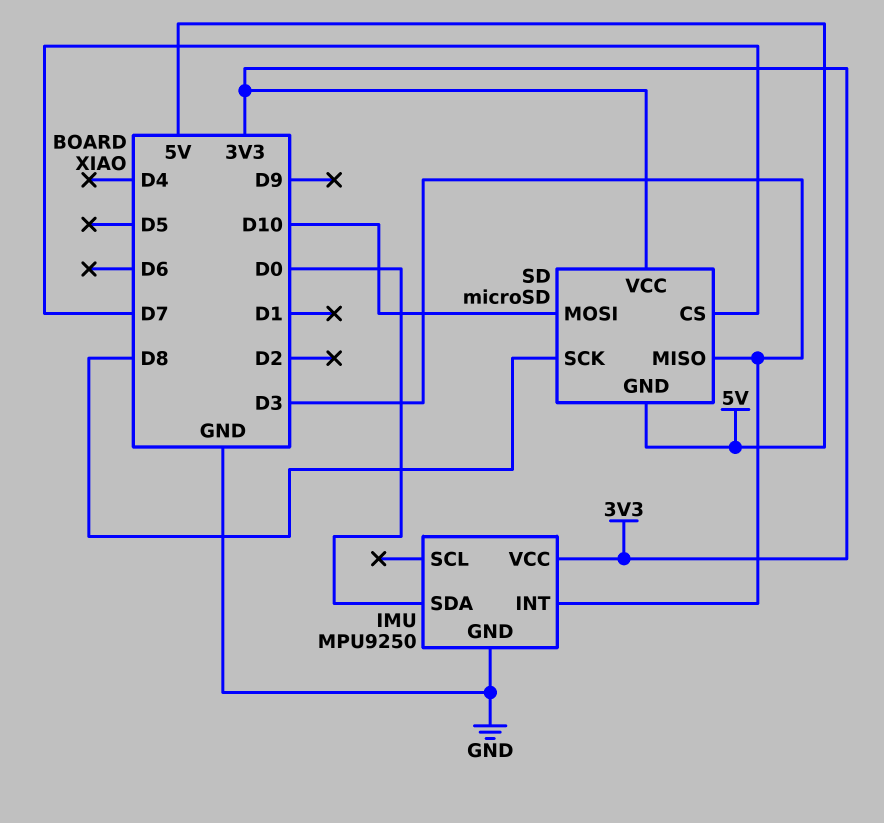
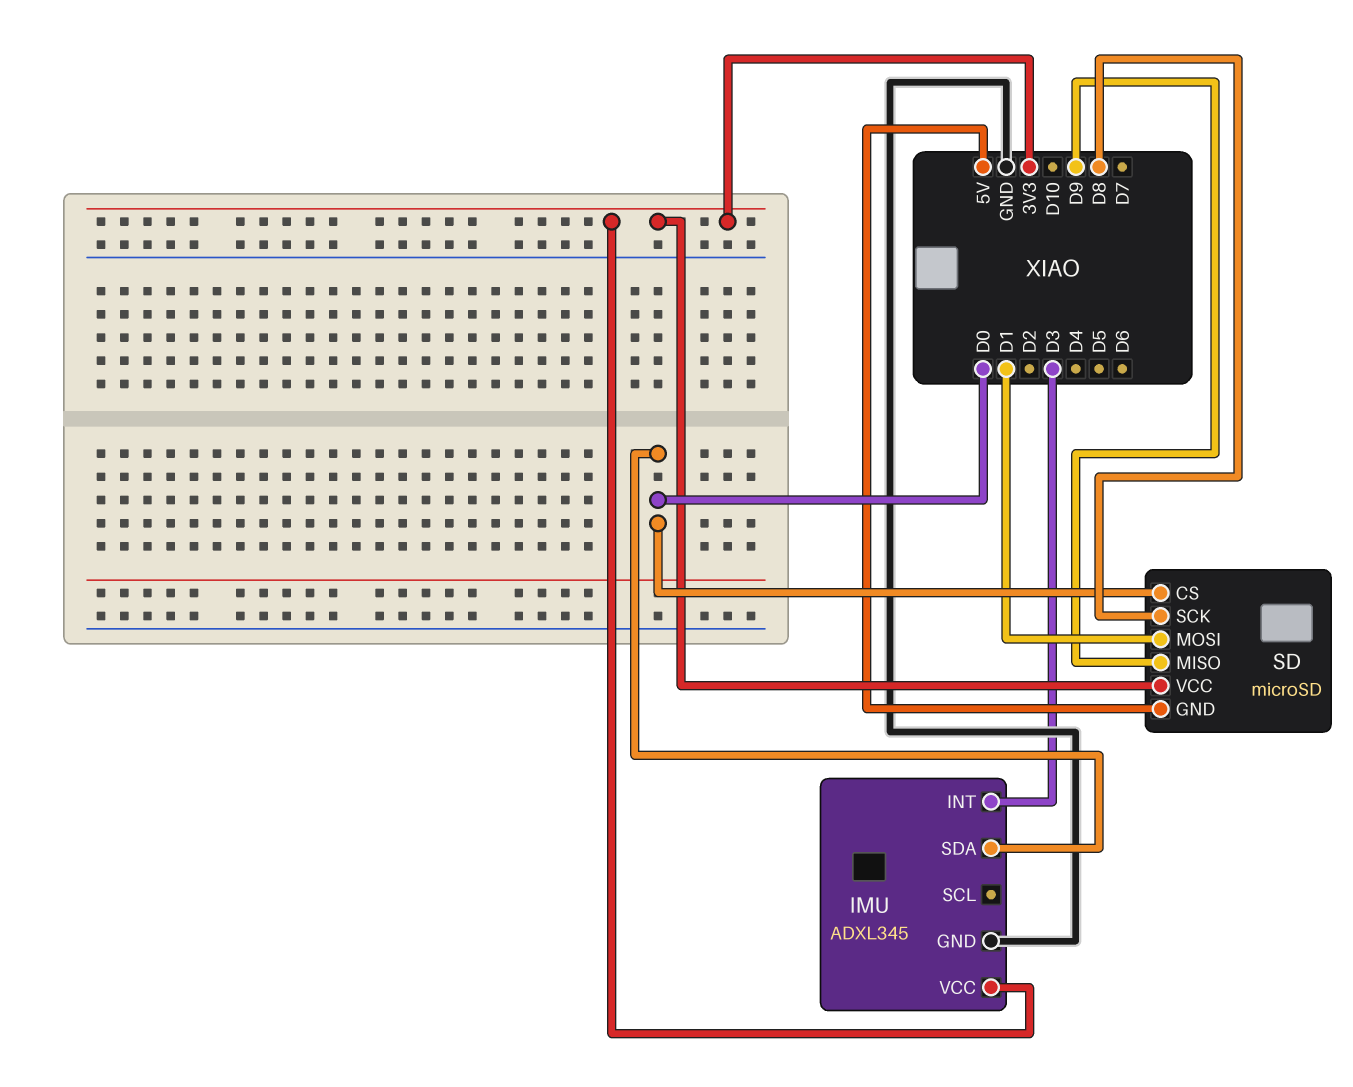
IMU: MPU9250 -> ADXL345
SD pin CS: D7 -> D0
SD pin MISO: D3 -> D9
SD pin MOSI: D10 -> D1

